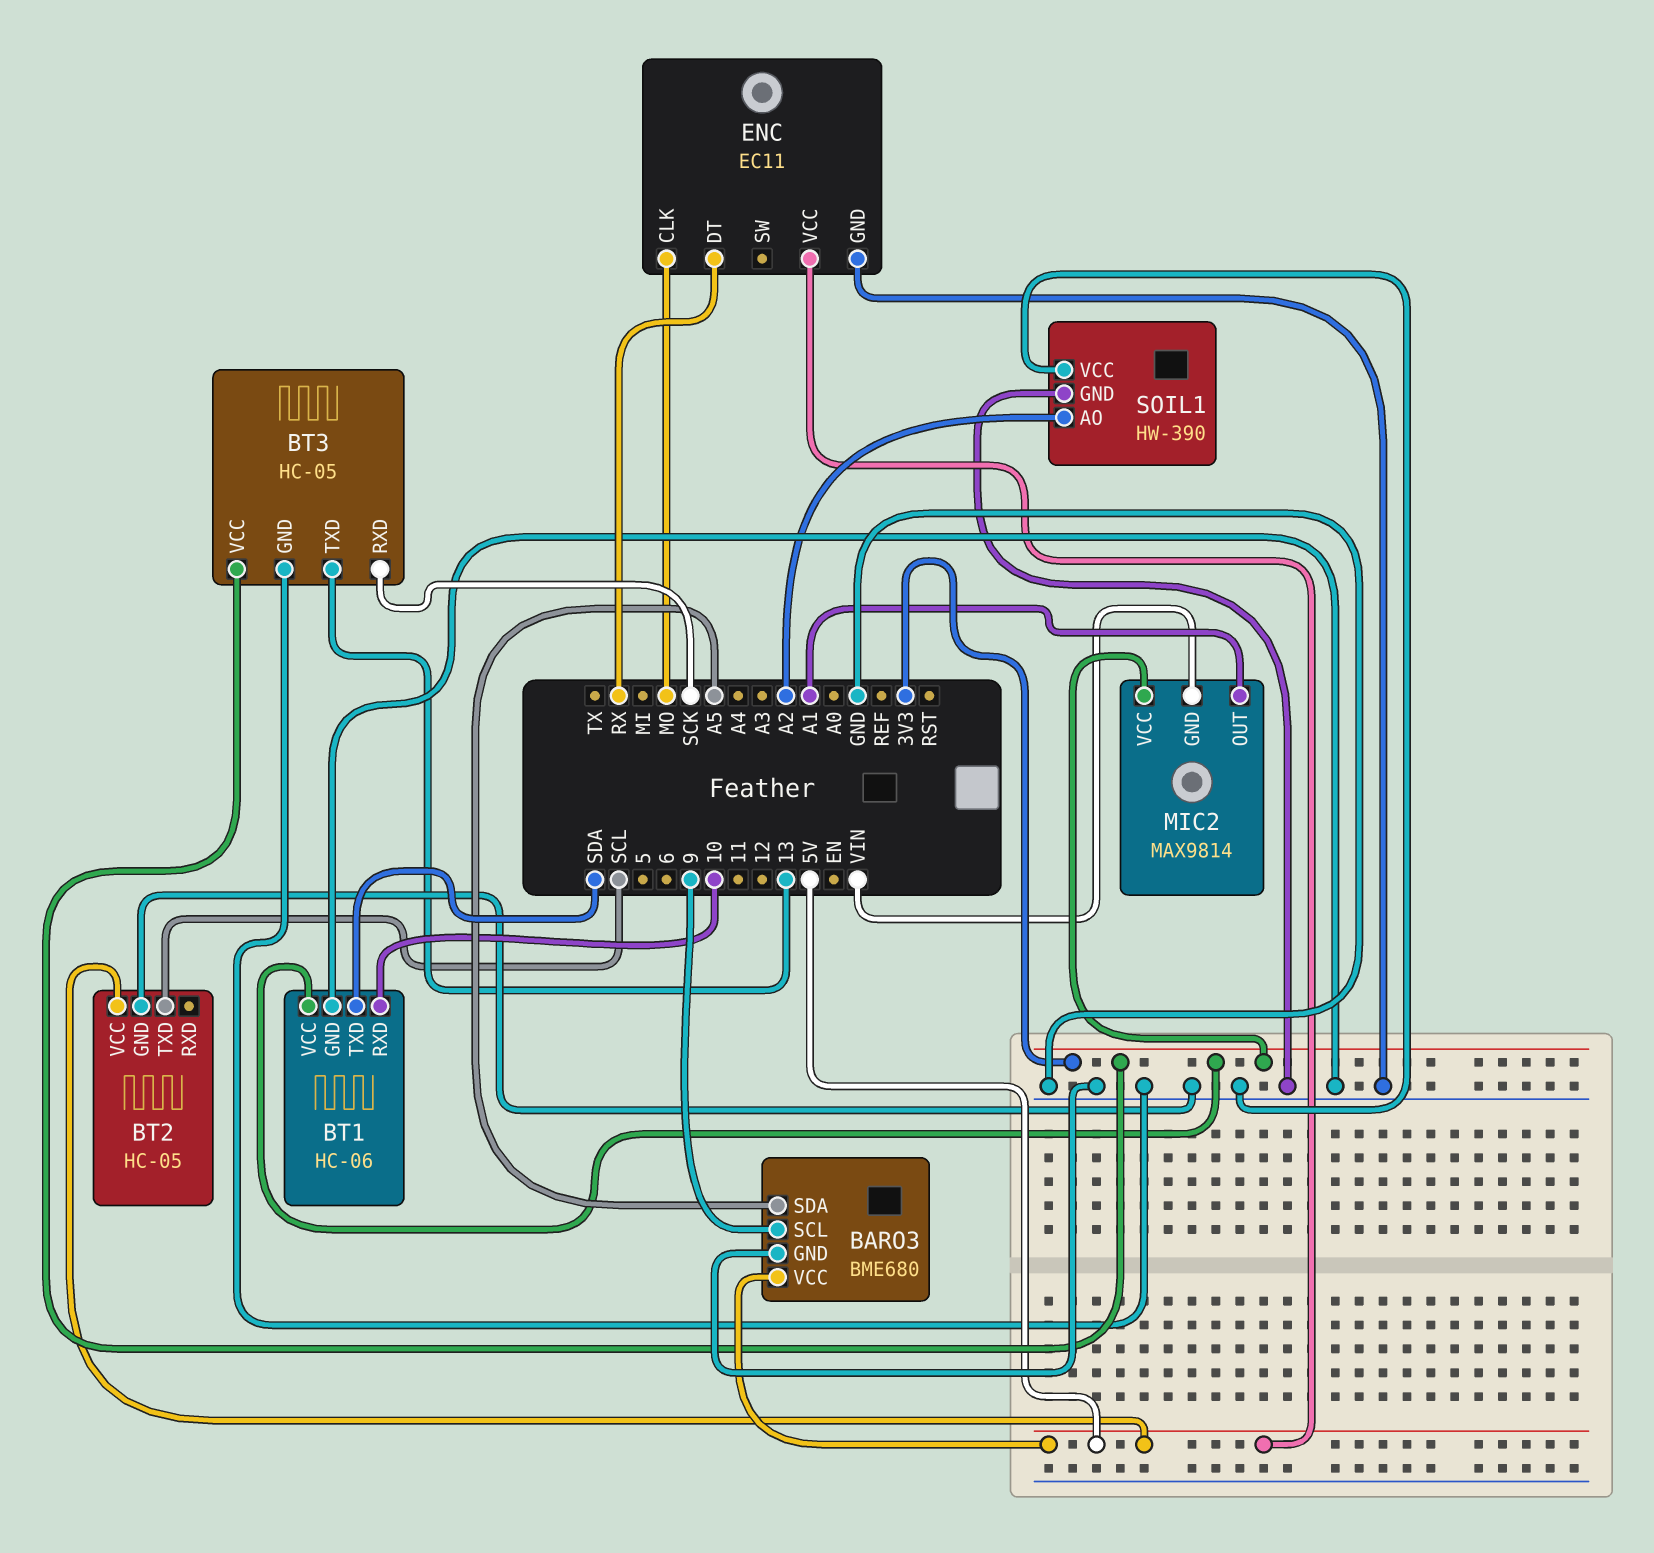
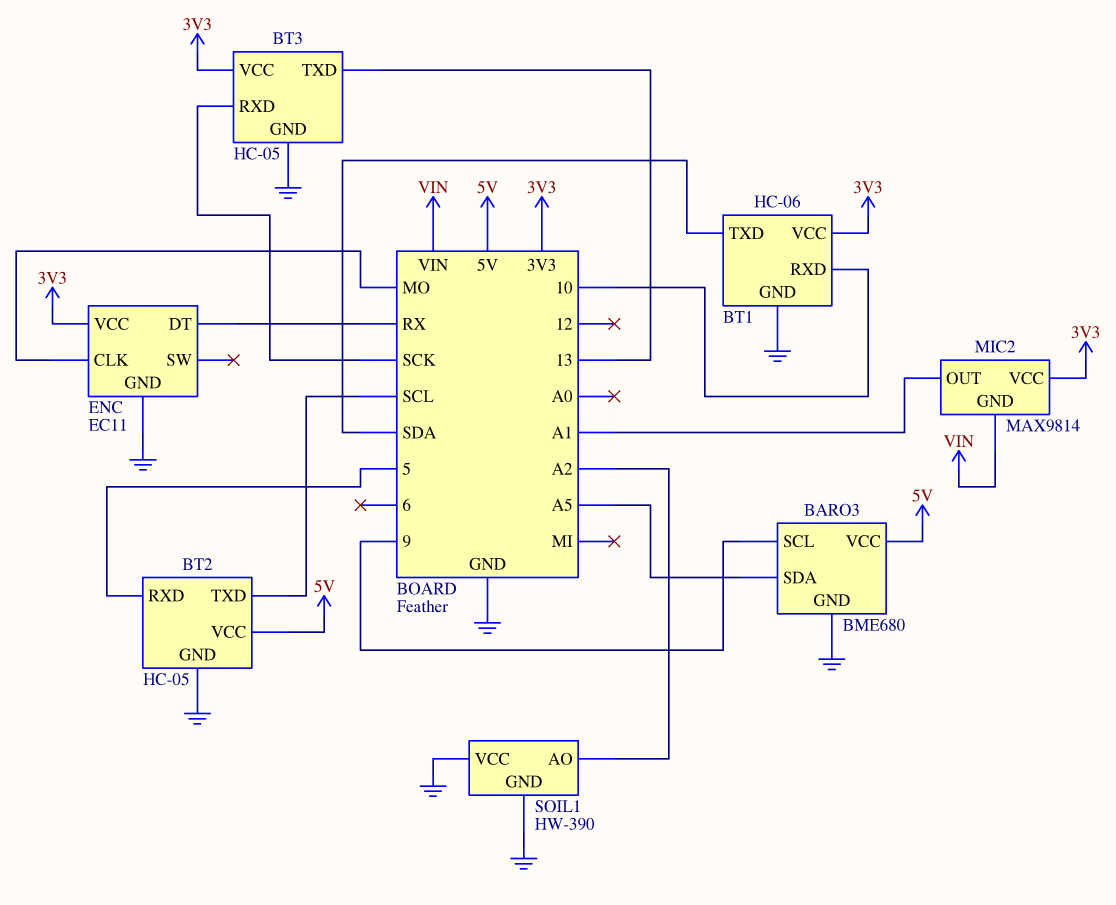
BT2 pin RXD: none -> 5
ENC pin VCC: 5V -> 3V3

